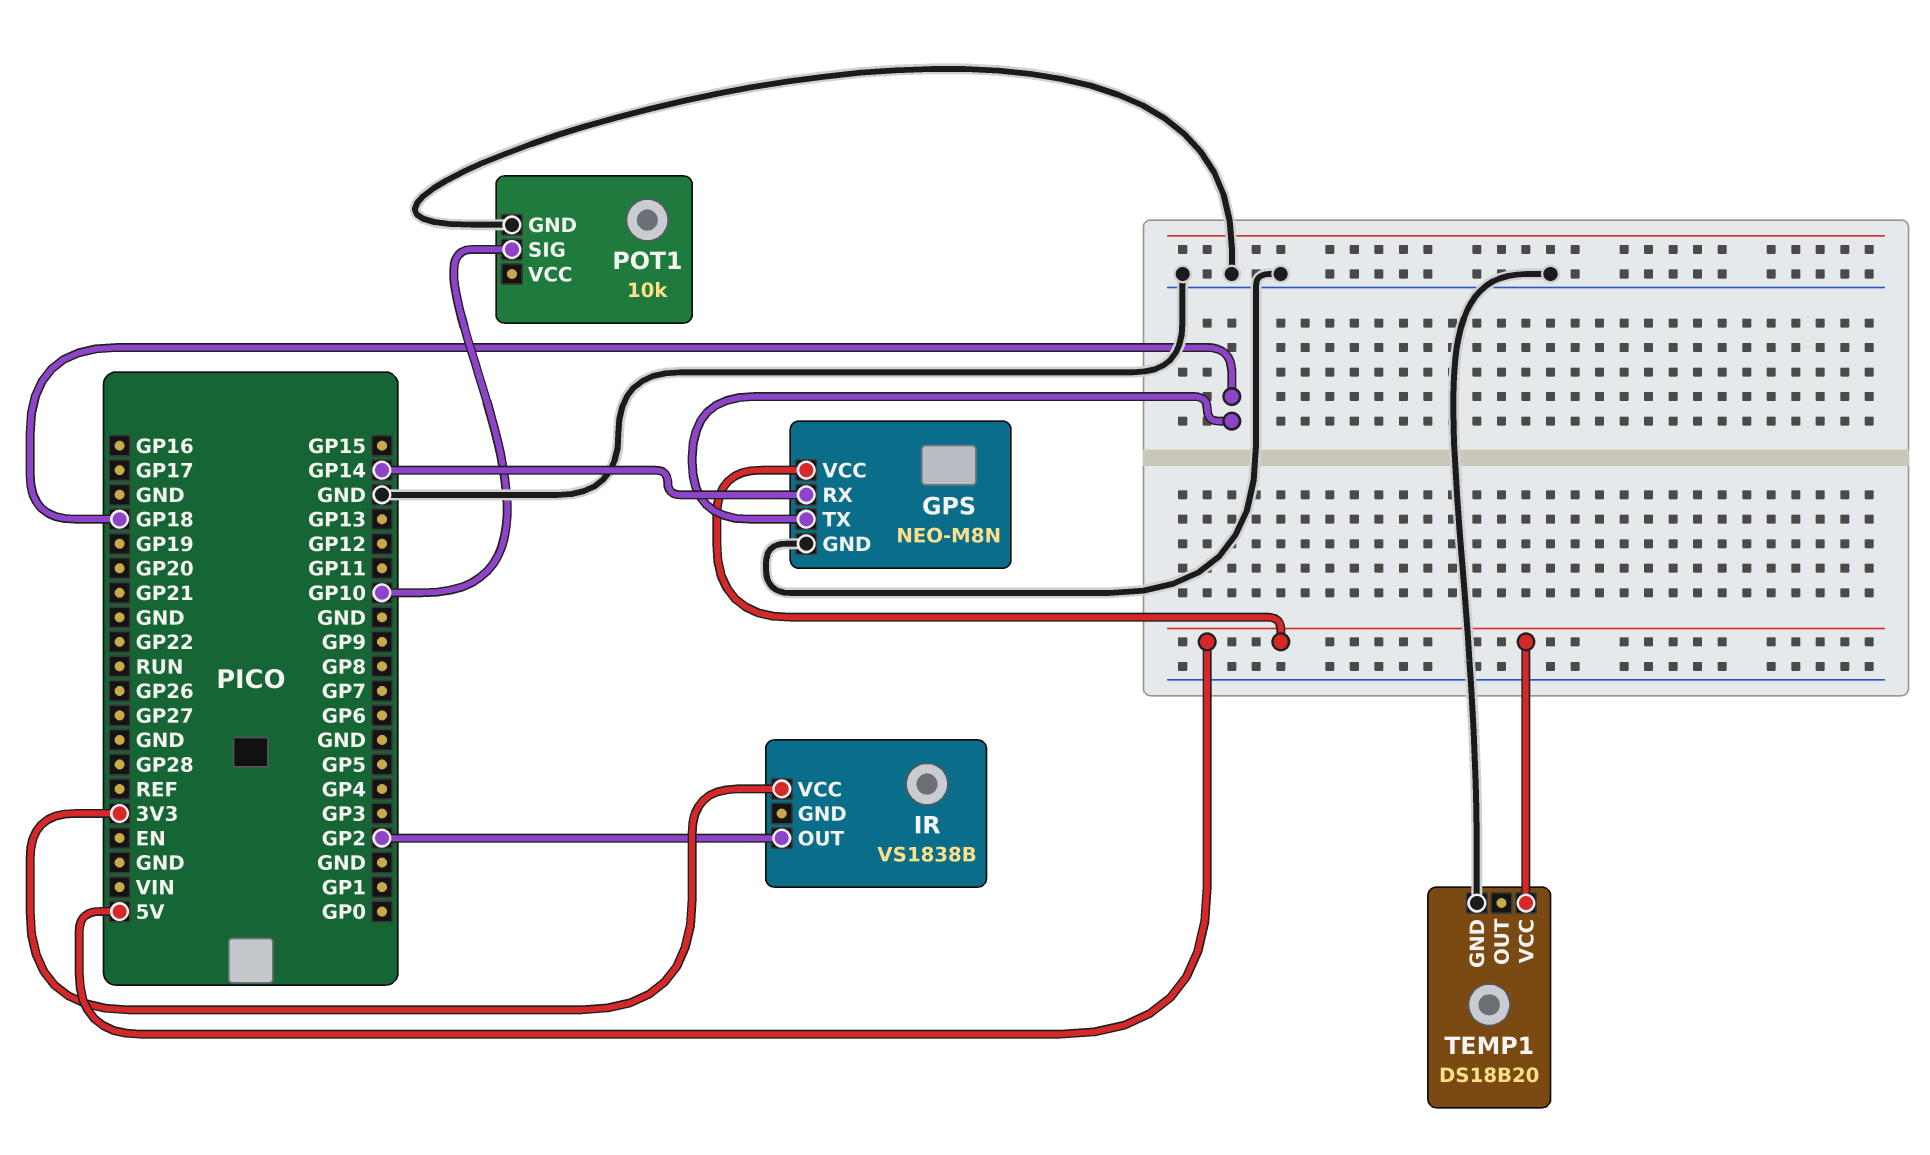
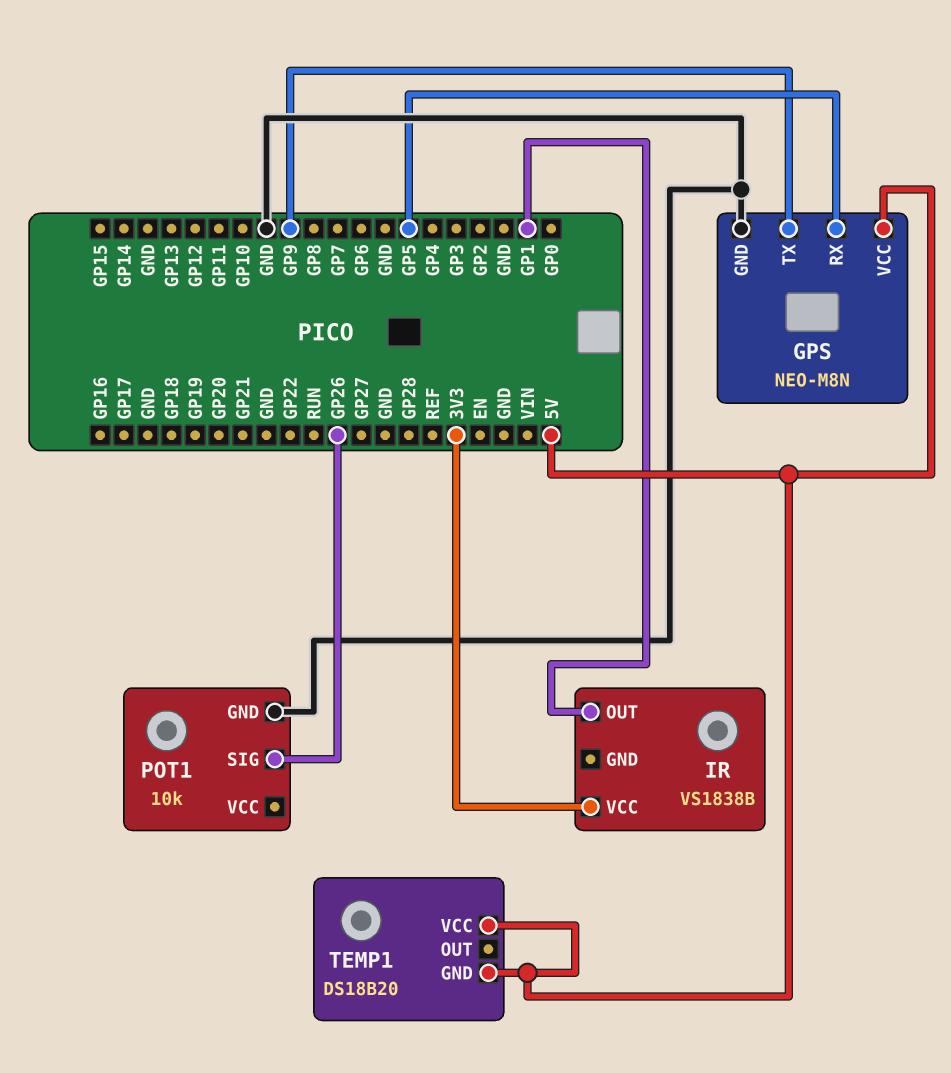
GPS pin RX: GP14 -> GP5
GPS pin TX: GP18 -> GP9
IR pin OUT: GP2 -> GP1
POT1 pin SIG: GP10 -> GP26
TEMP1 pin GND: GND -> 5V

